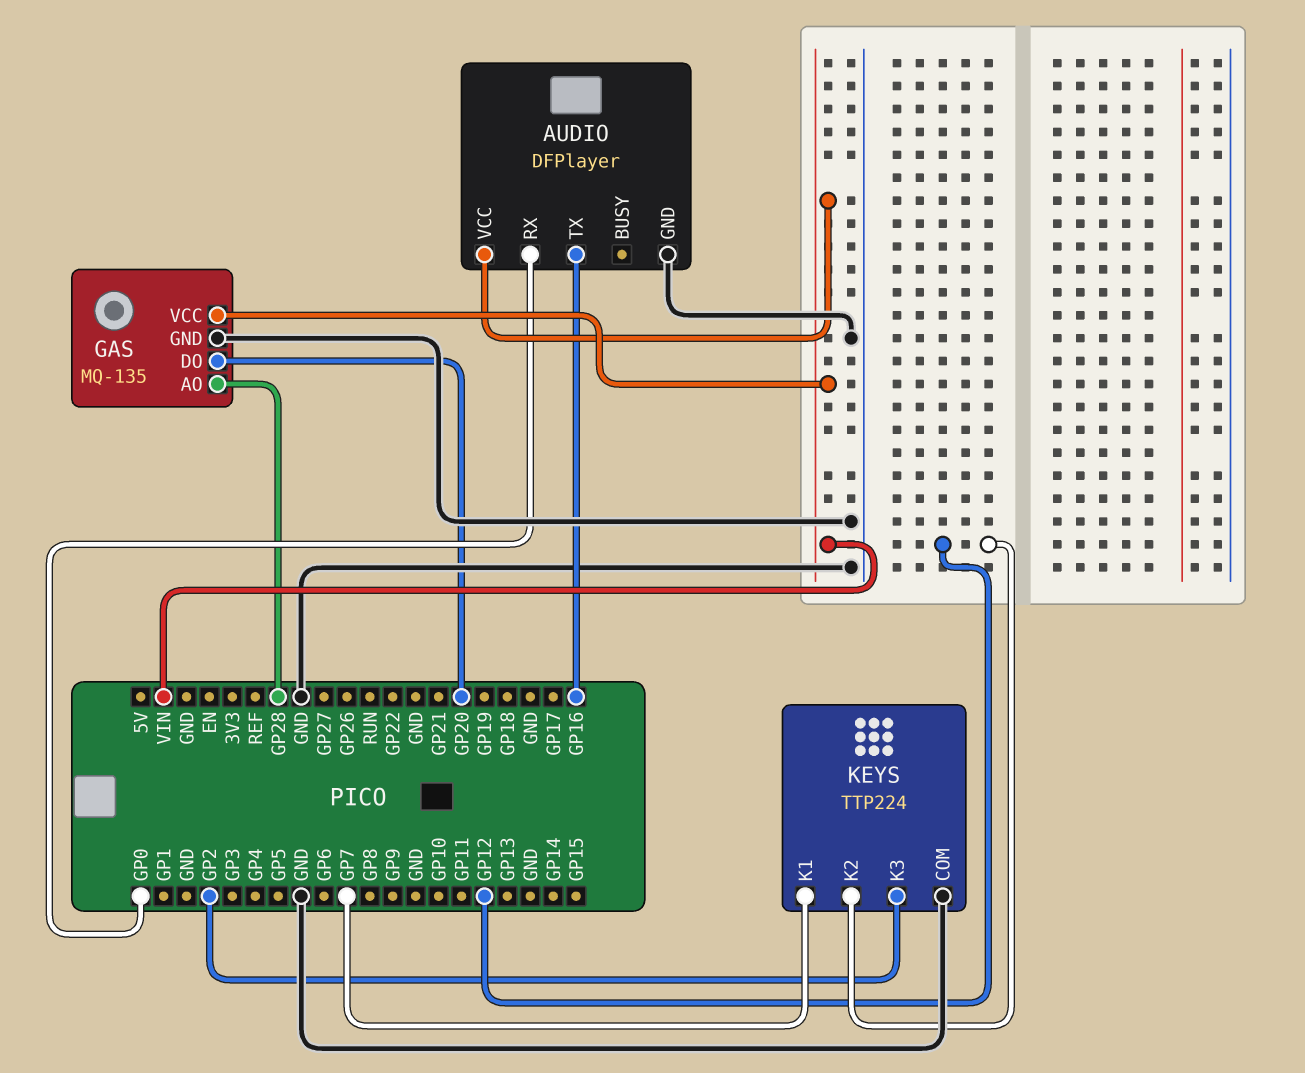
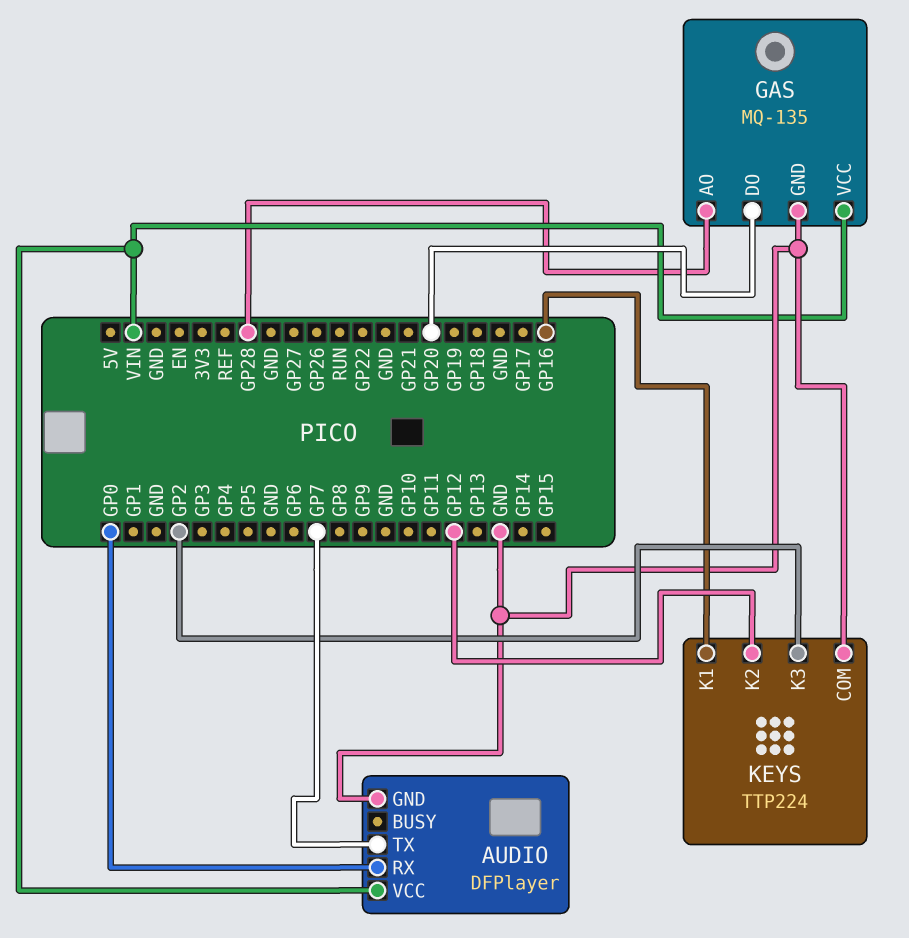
AUDIO pin TX: GP16 -> GP7
KEYS pin K1: GP7 -> GP16

